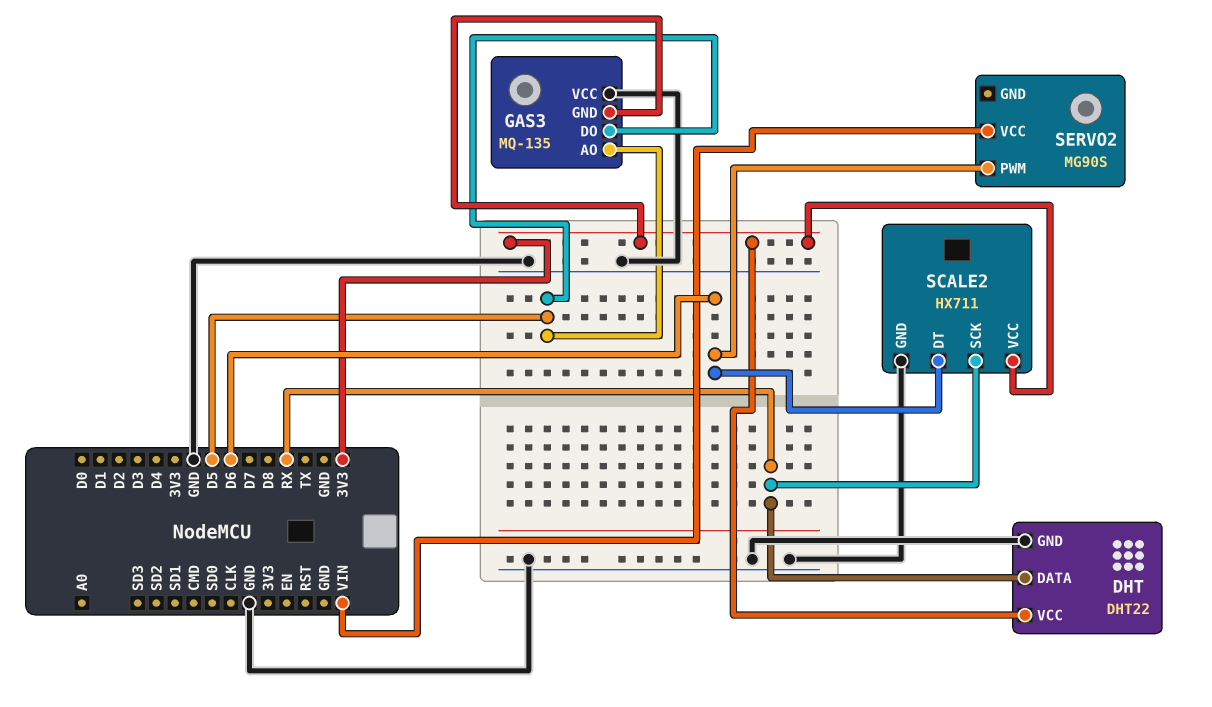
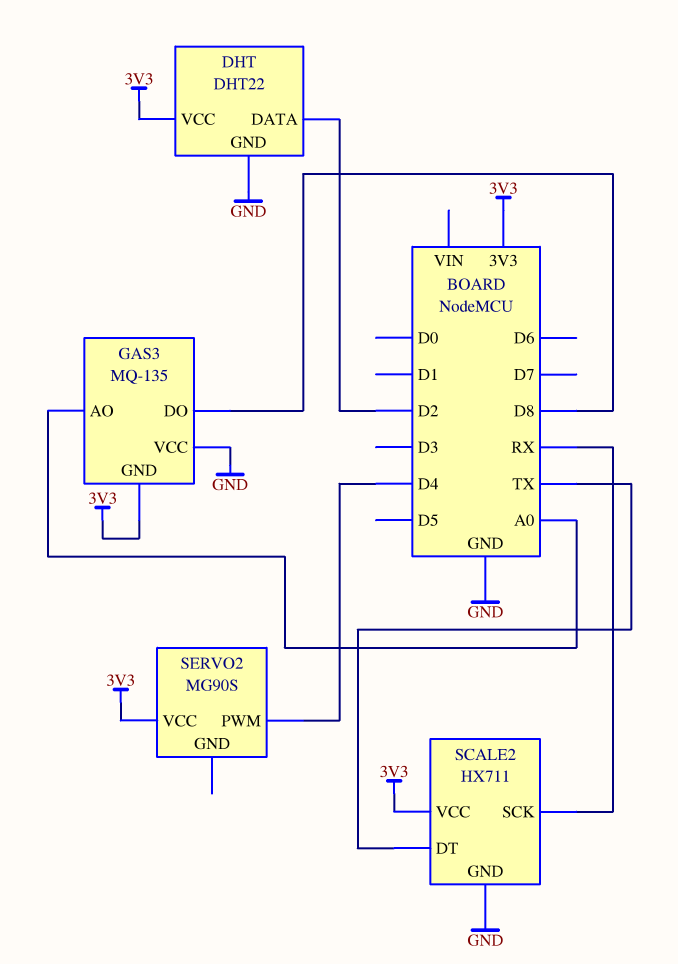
DHT pin DATA: RX -> D2
GAS3 pin AO: D5 -> A0
GAS3 pin DO: D5 -> D8
SCALE2 pin DT: D6 -> TX
SERVO2 pin PWM: D6 -> D4
SERVO2 pin VCC: VIN -> 3V3

